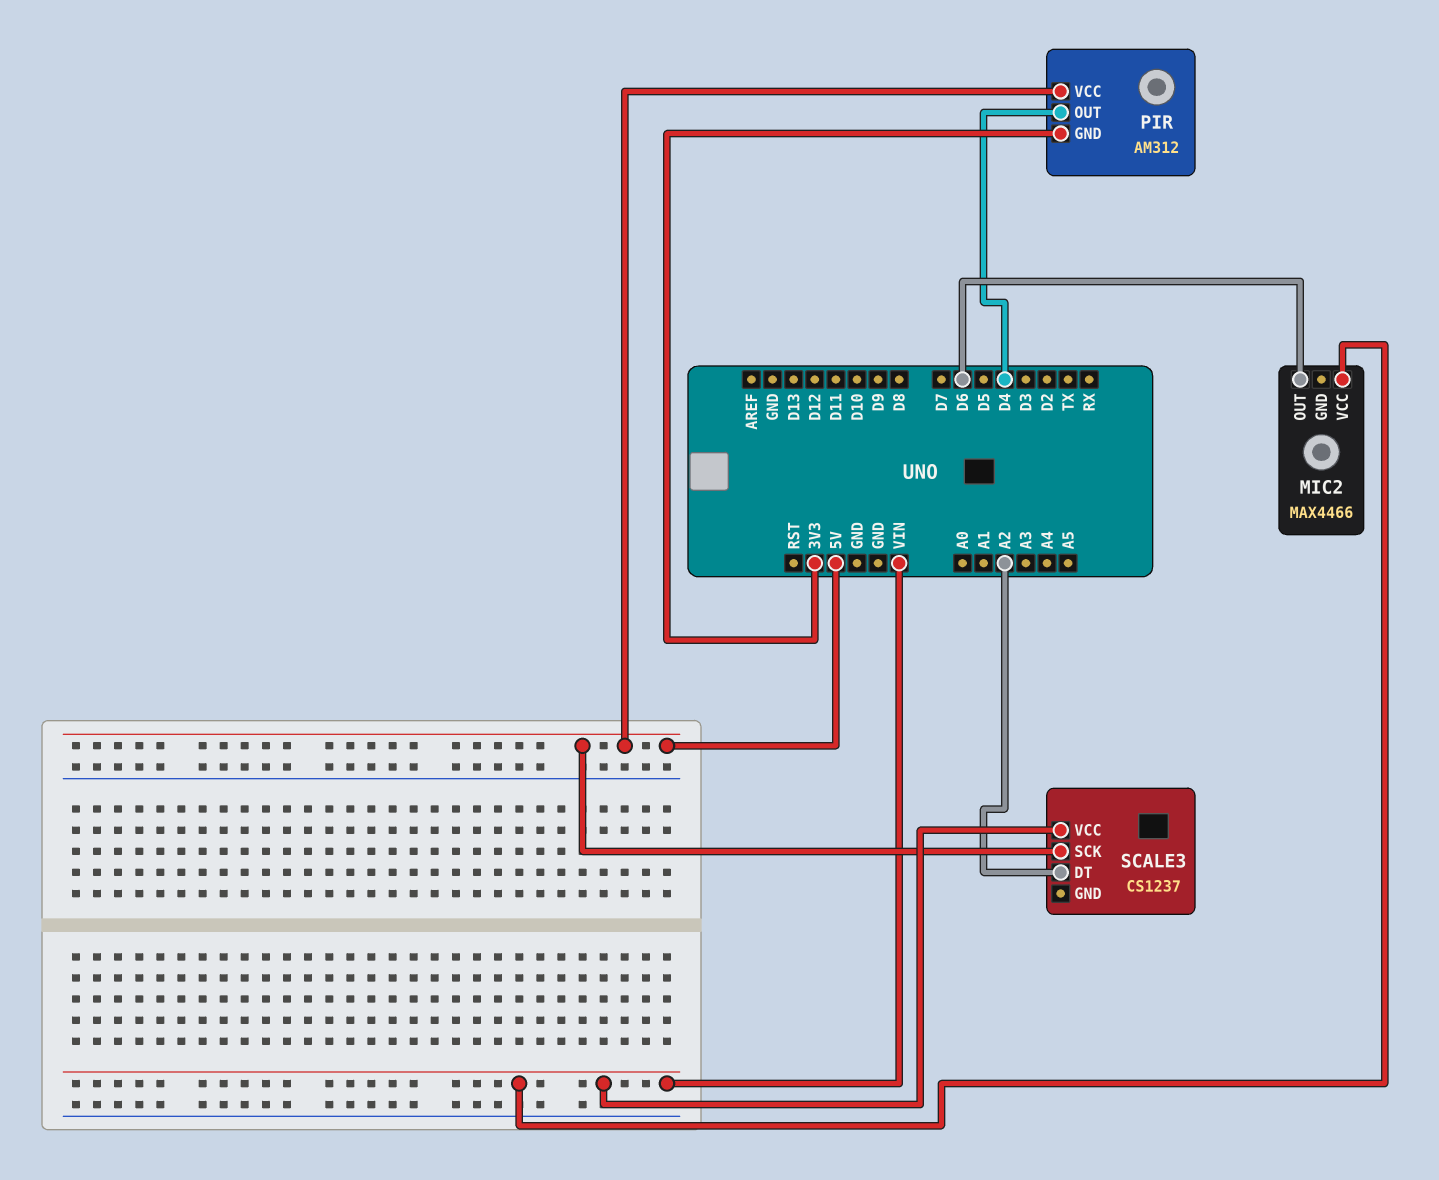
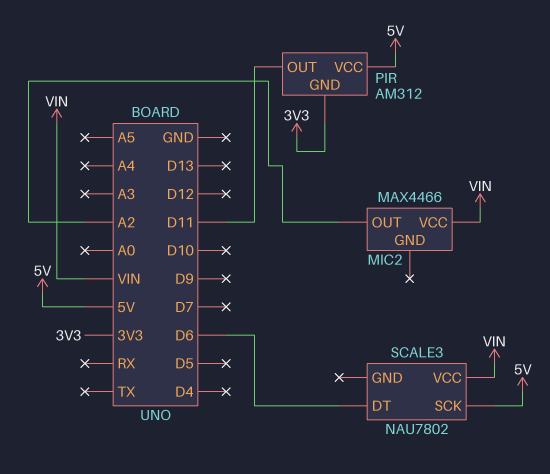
MIC2 pin OUT: D6 -> A2
PIR pin OUT: D4 -> D11
SCALE3: CS1237 -> NAU7802
SCALE3 pin DT: A2 -> D6

